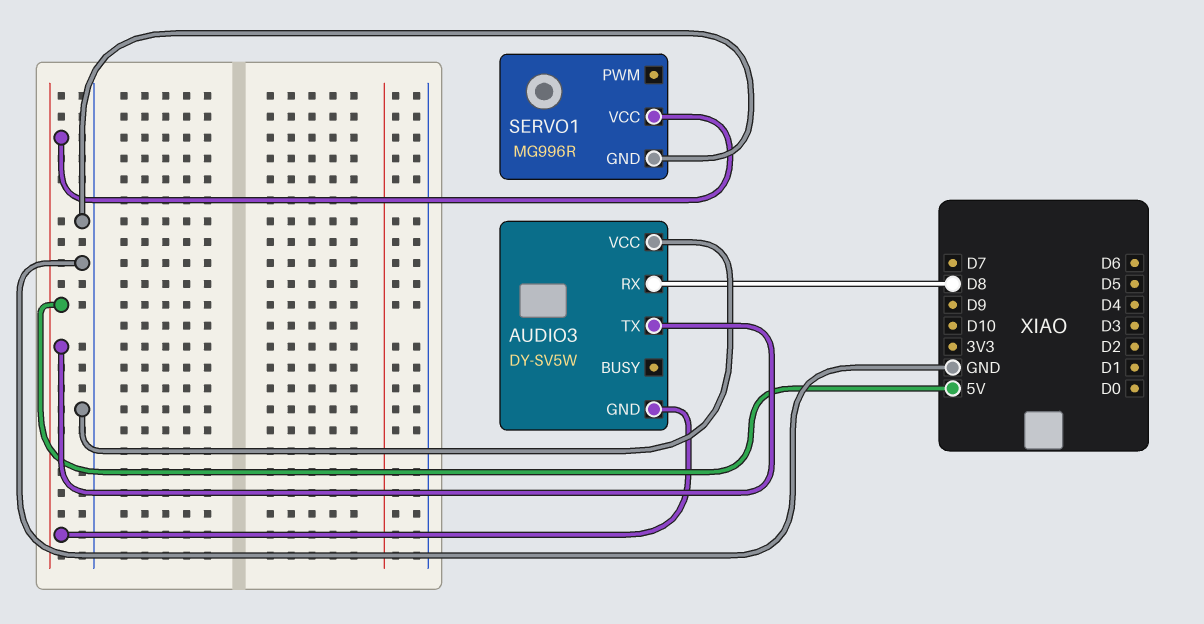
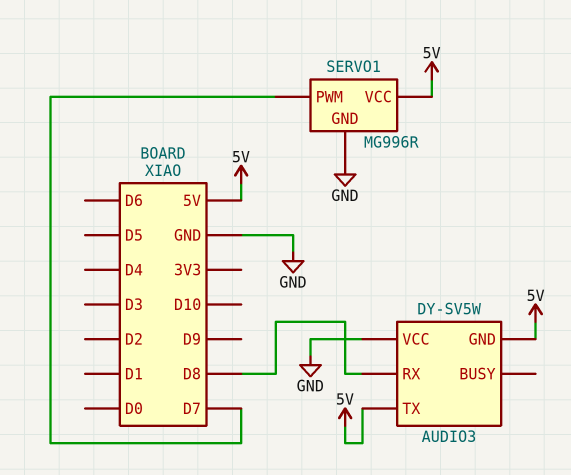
SERVO1 pin PWM: none -> D7

